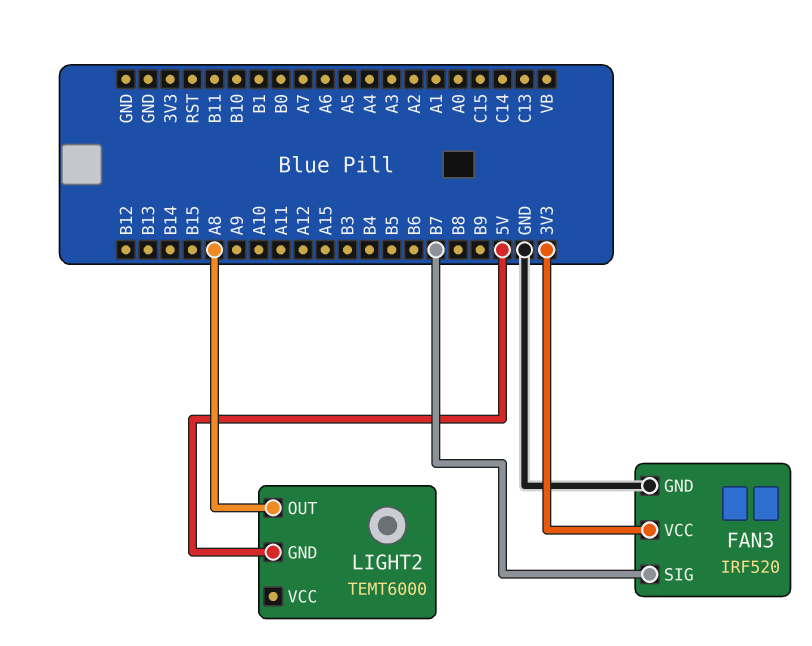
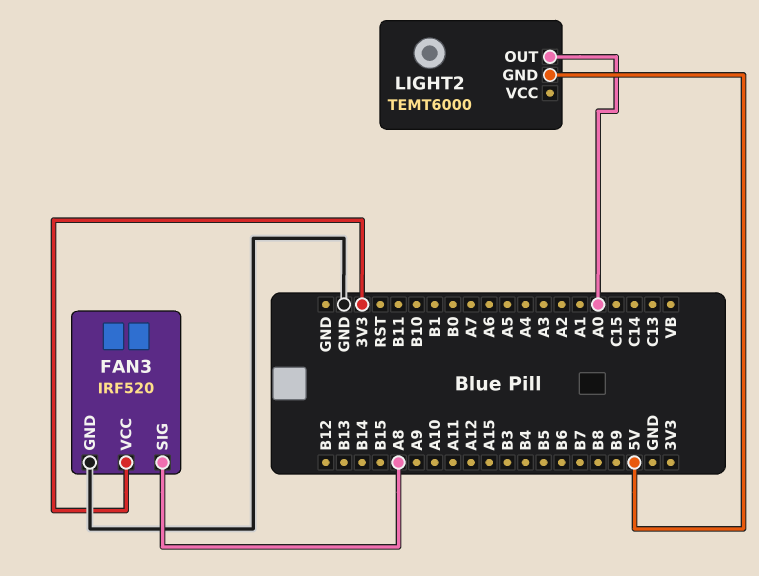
FAN3 pin SIG: B7 -> A8
LIGHT2 pin OUT: A8 -> A0

